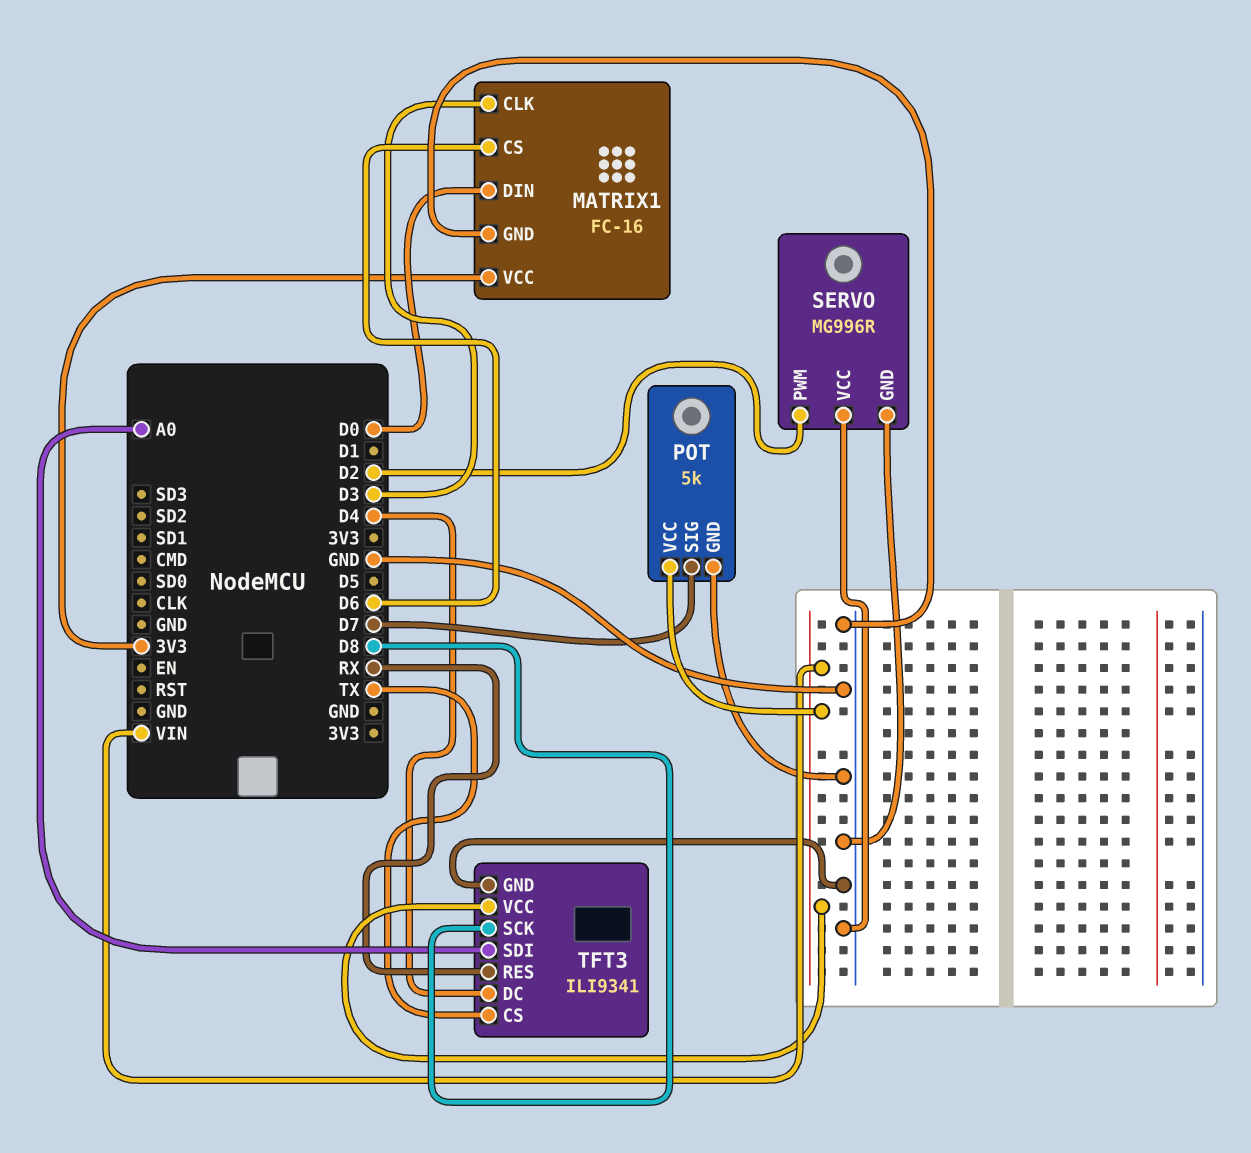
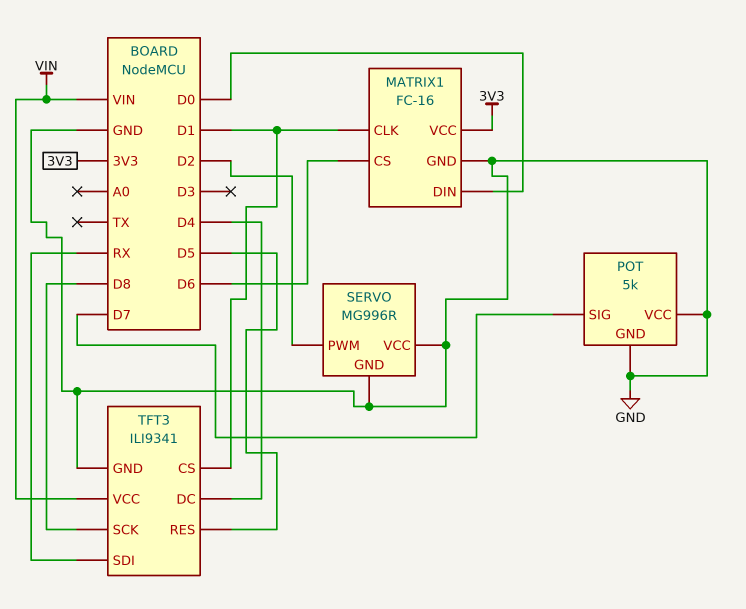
MATRIX1 pin CLK: D3 -> D1
POT pin VCC: VIN -> GND
TFT3 pin CS: TX -> D1
TFT3 pin RES: RX -> D5
TFT3 pin SDI: A0 -> RX

